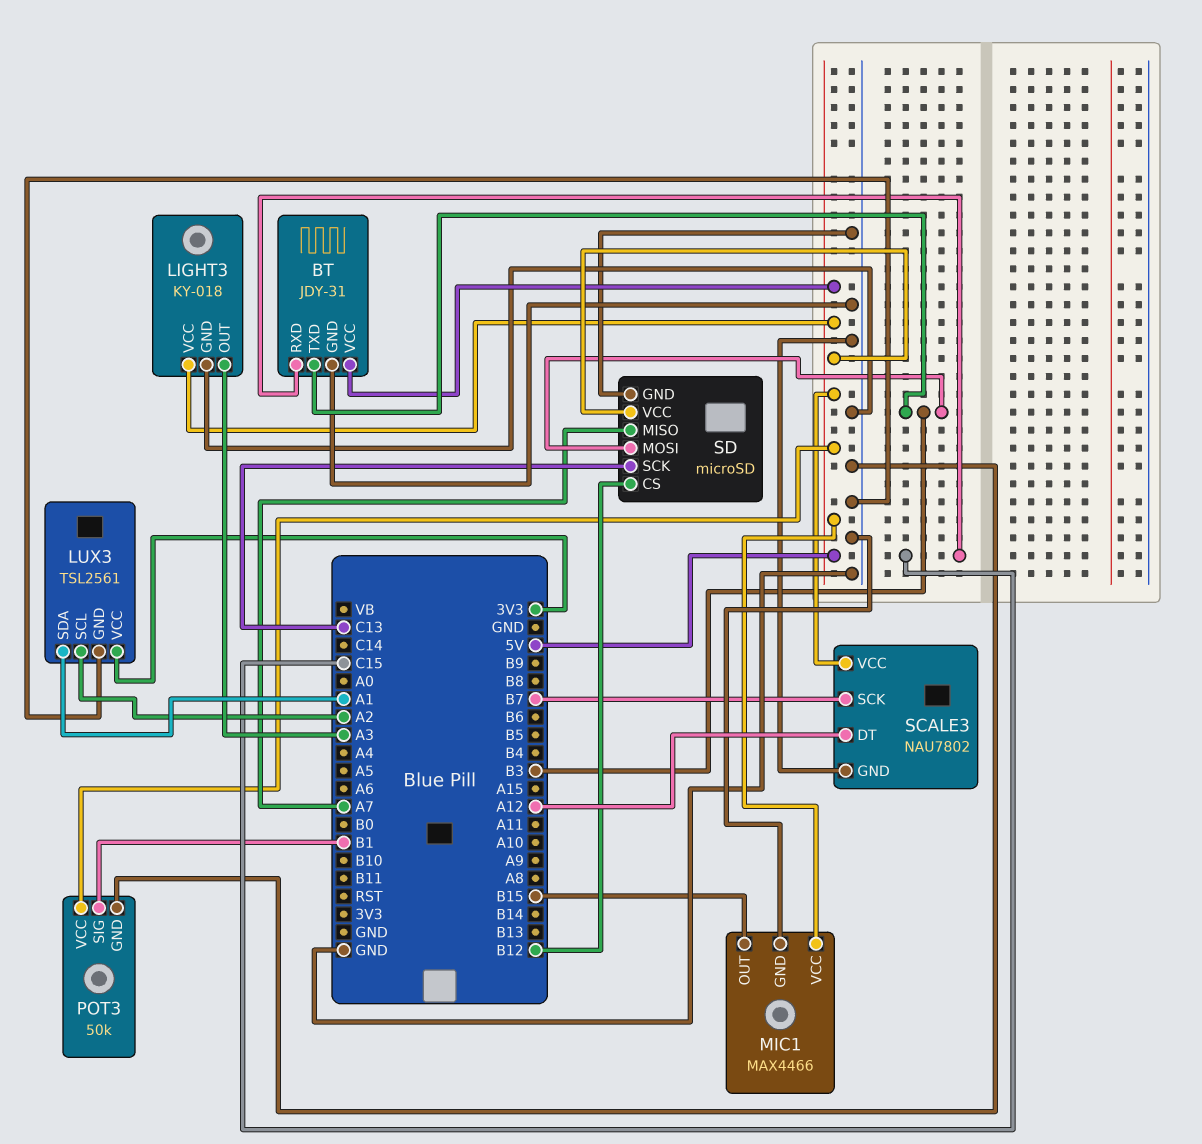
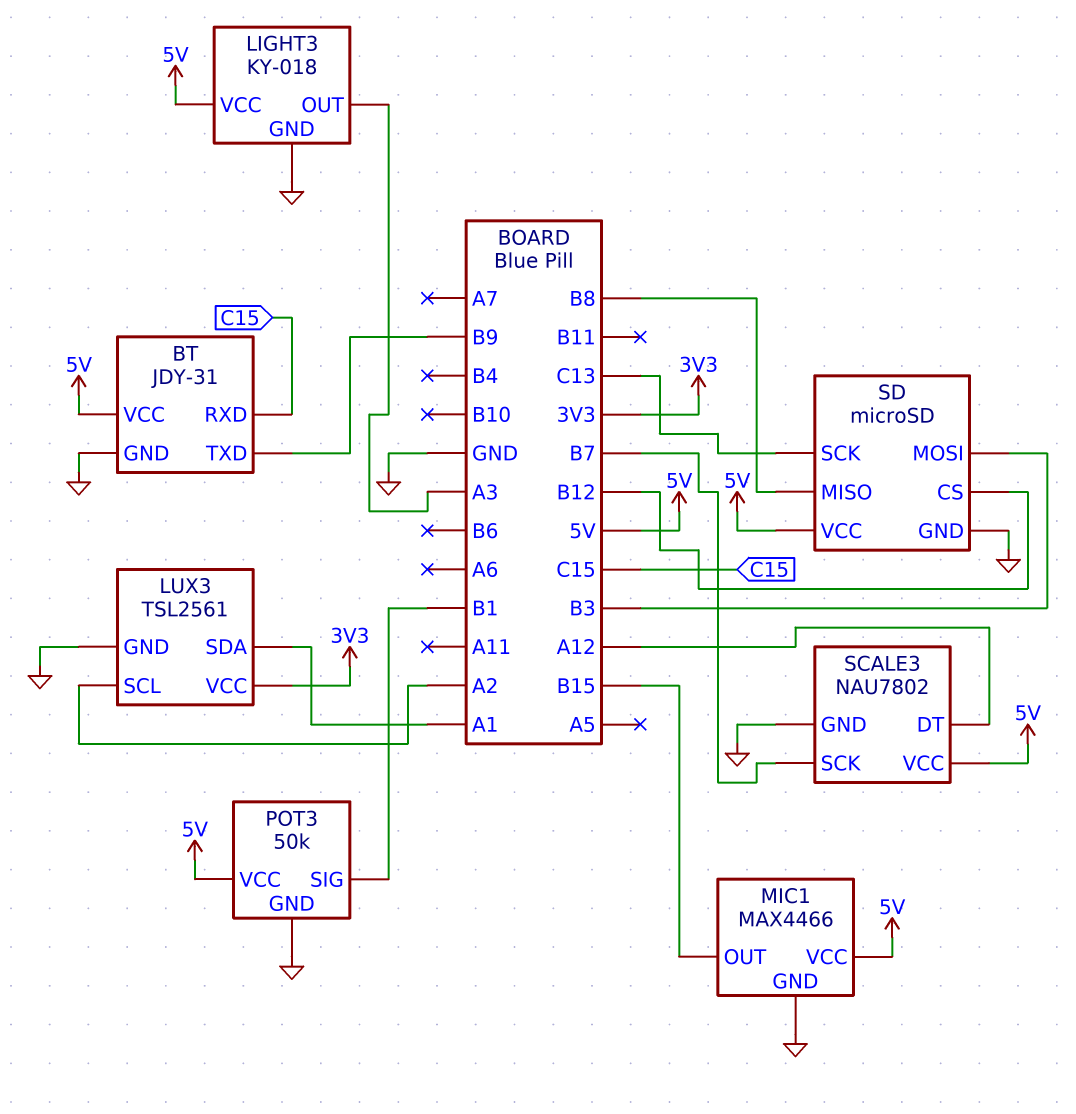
BT pin TXD: B3 -> B9
SD pin MISO: A7 -> B8

